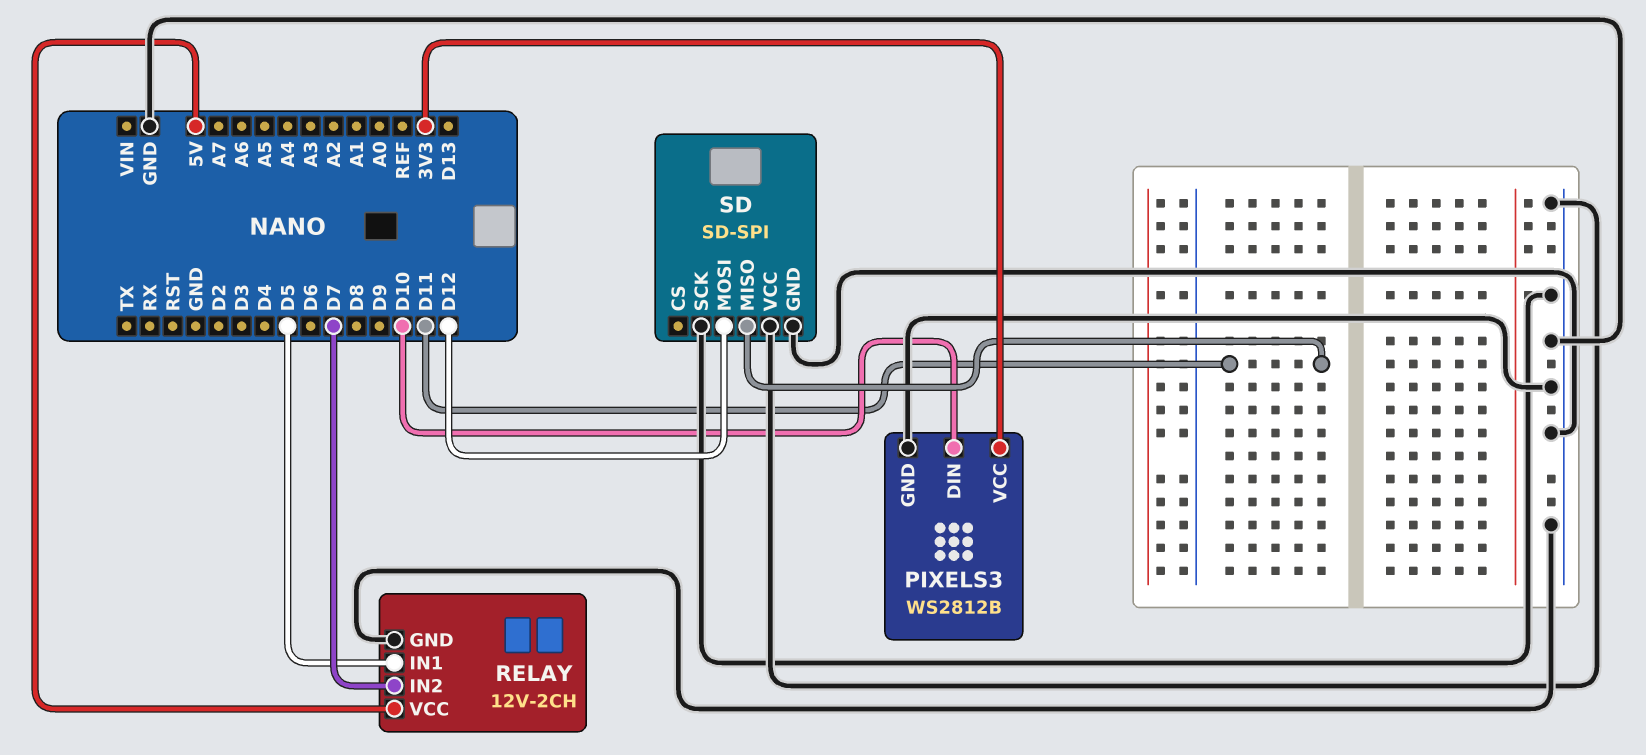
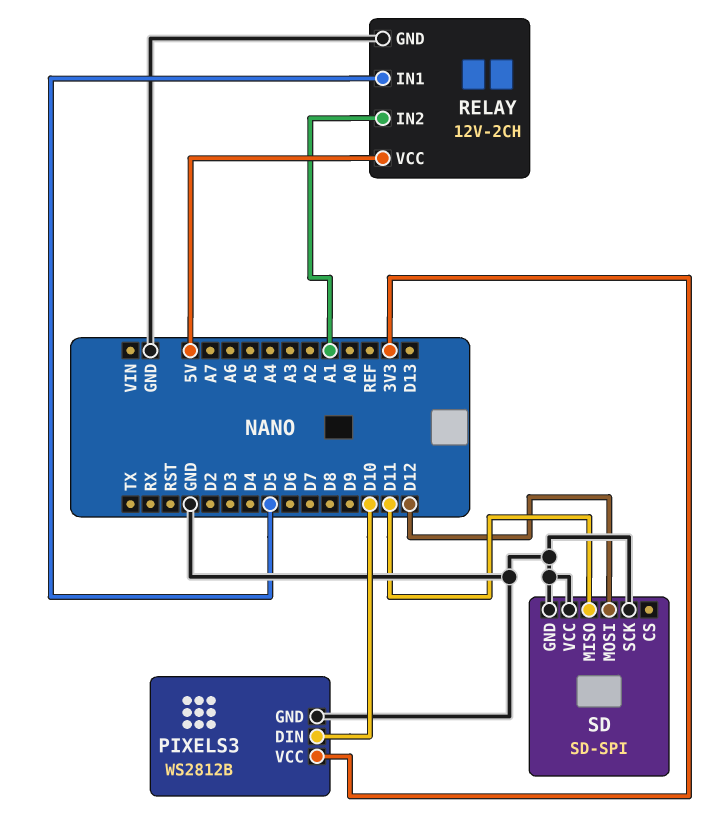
RELAY pin IN2: D7 -> A1

